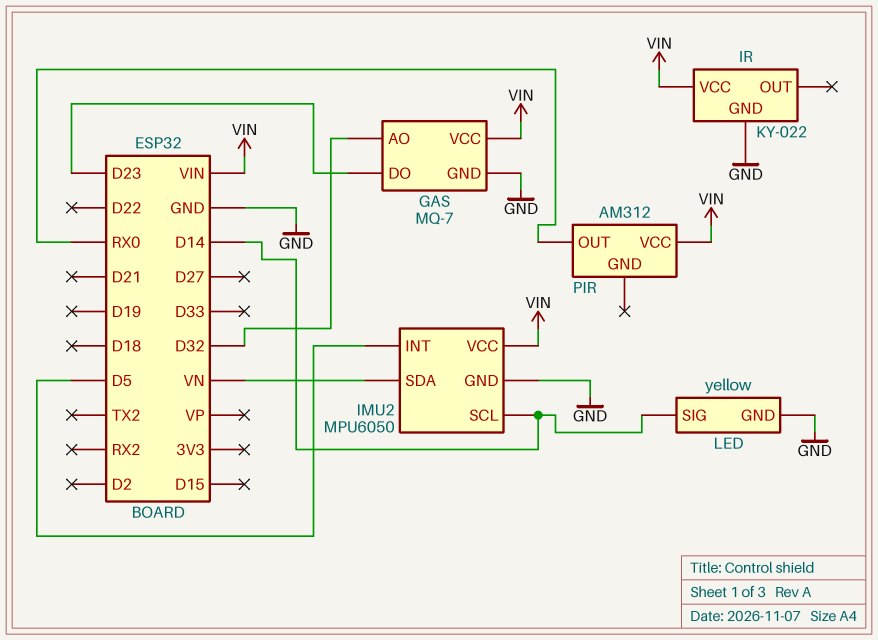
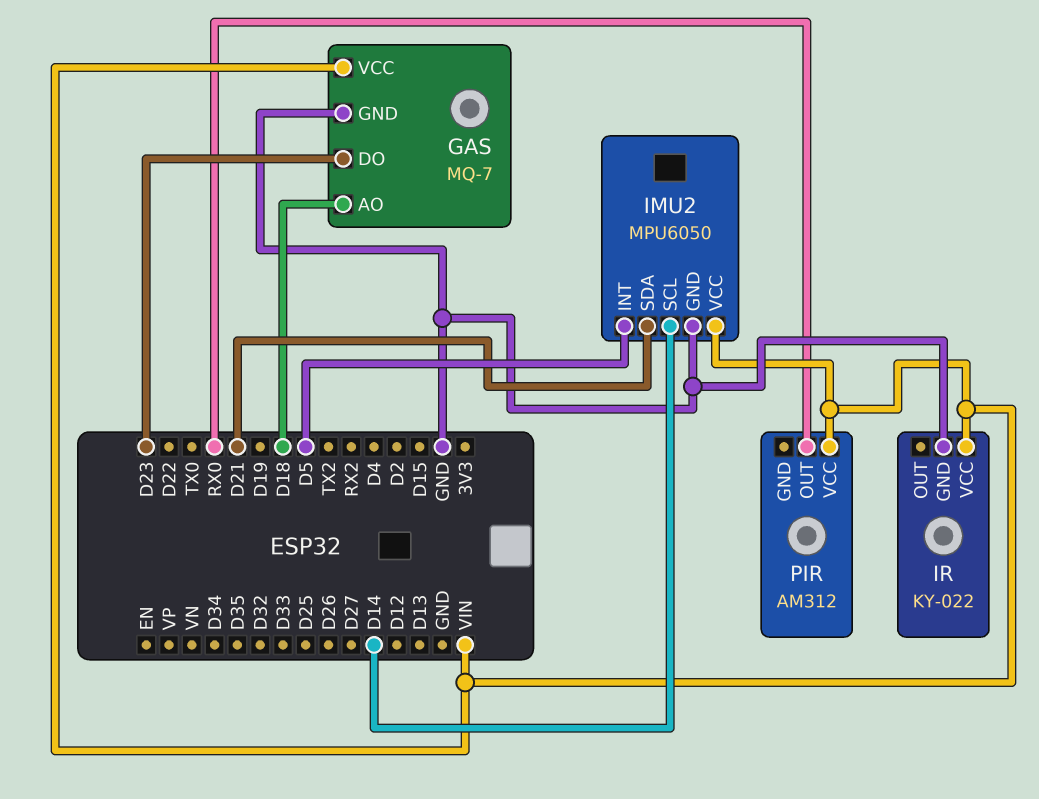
GAS pin AO: D32 -> D18
IMU2 pin SDA: VN -> D21
LED: yellow -> none
LED pin GND: GND -> none
LED pin SIG: D14 -> none

